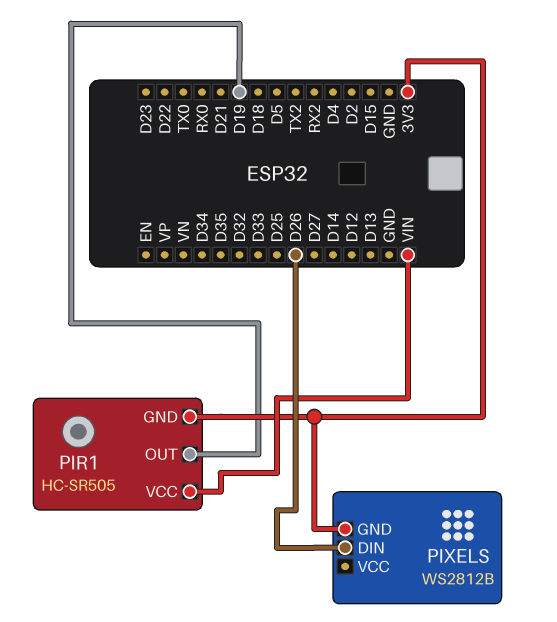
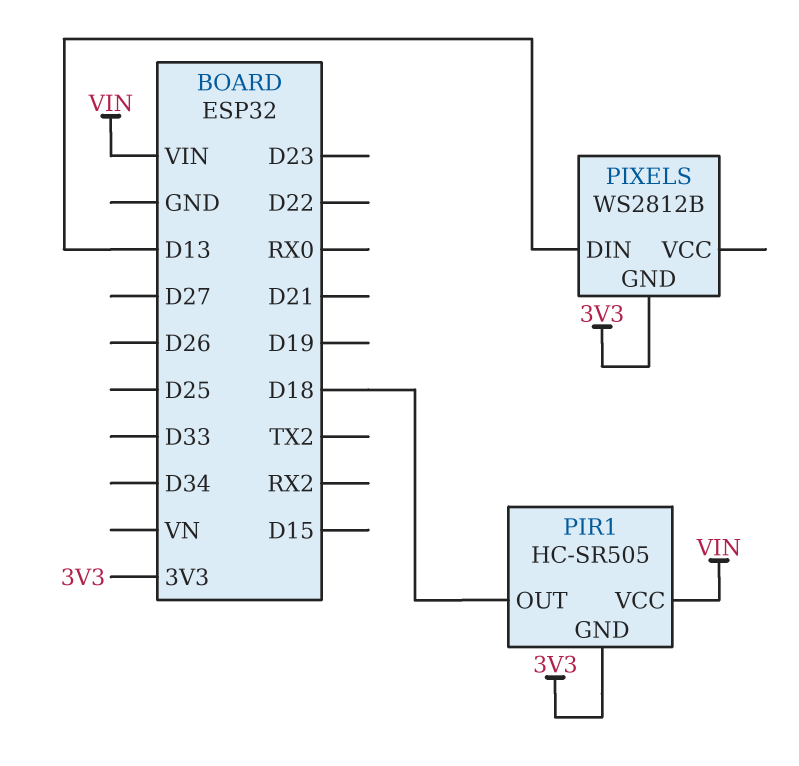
PIR1 pin OUT: D19 -> D18
PIXELS pin DIN: D26 -> D13

